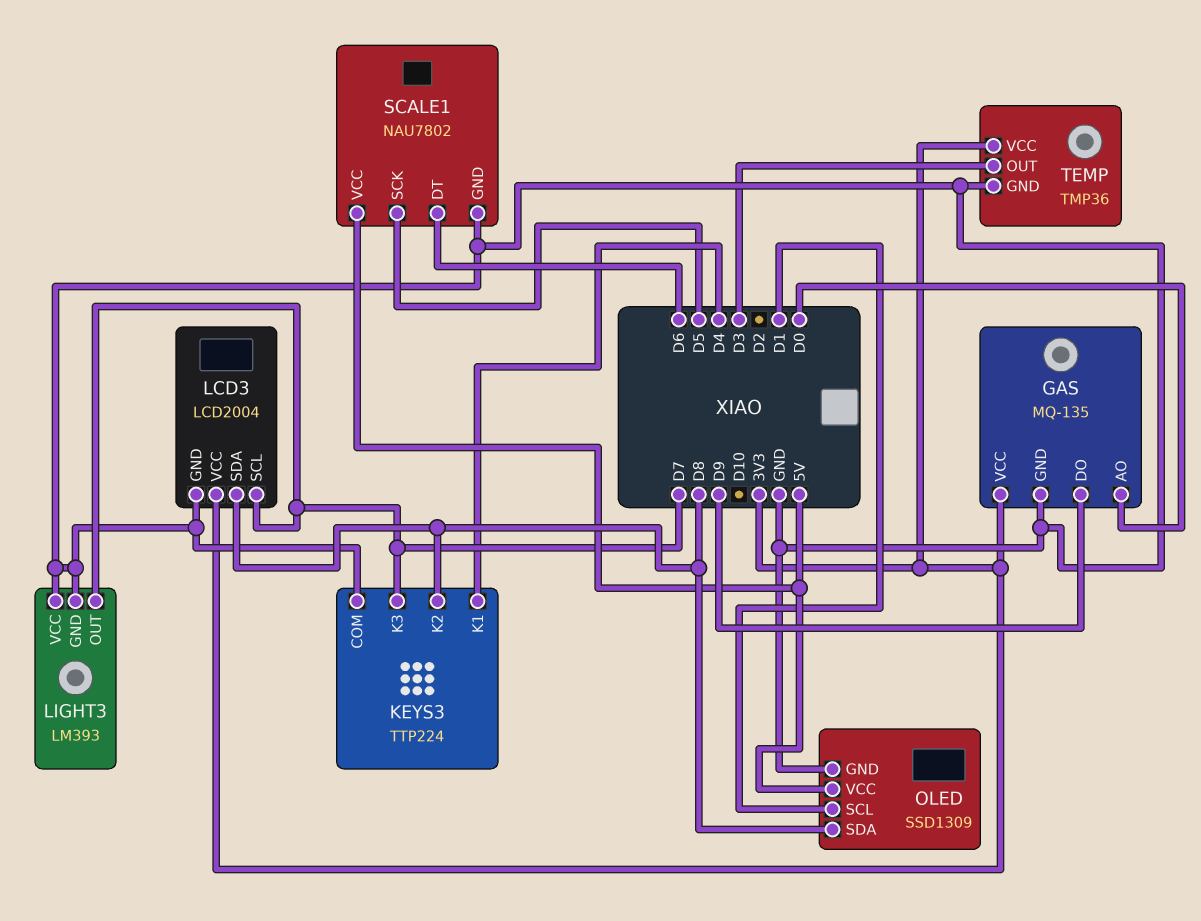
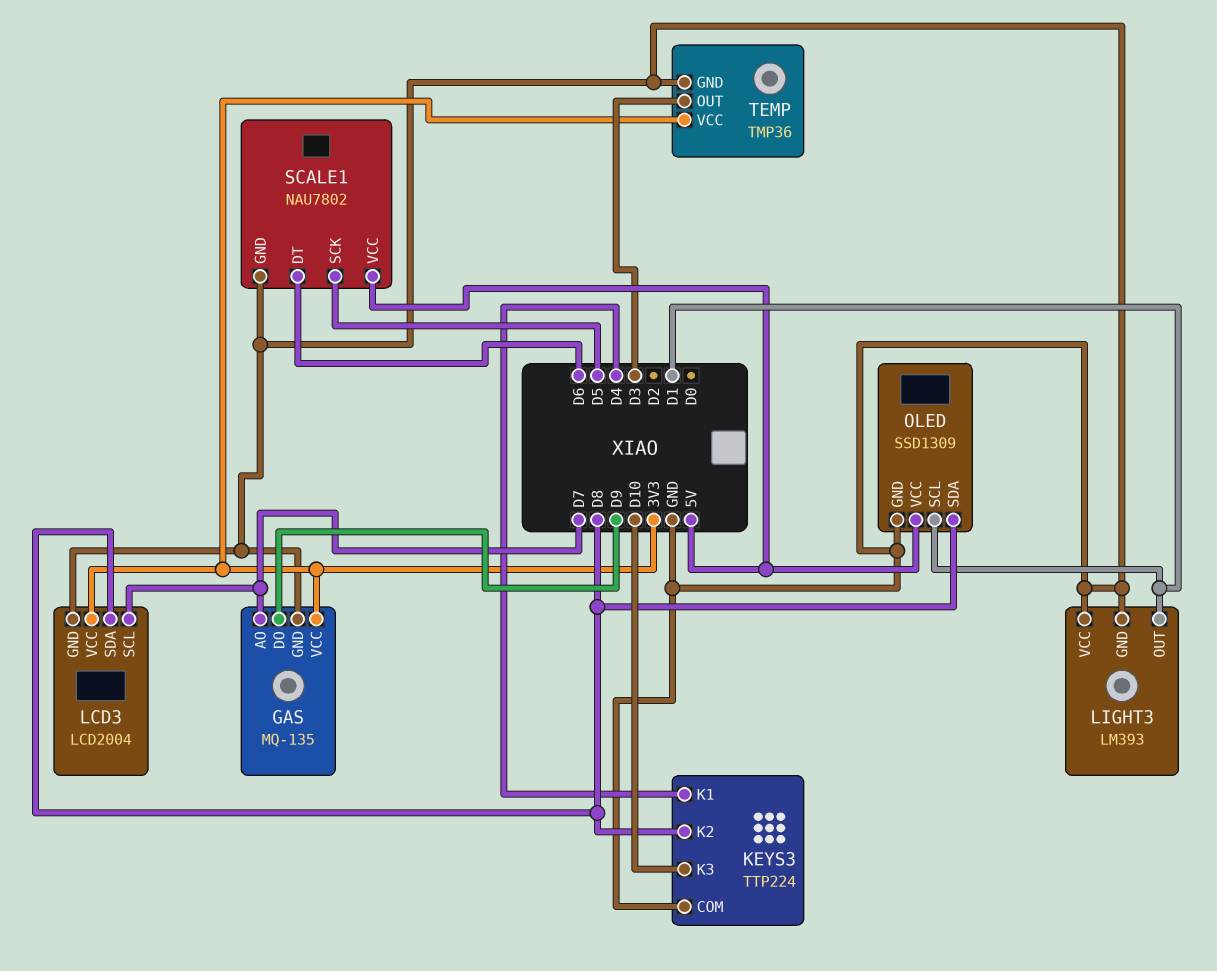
GAS pin AO: D0 -> D7
KEYS3 pin K3: D7 -> D10
LIGHT3 pin OUT: D7 -> D1

